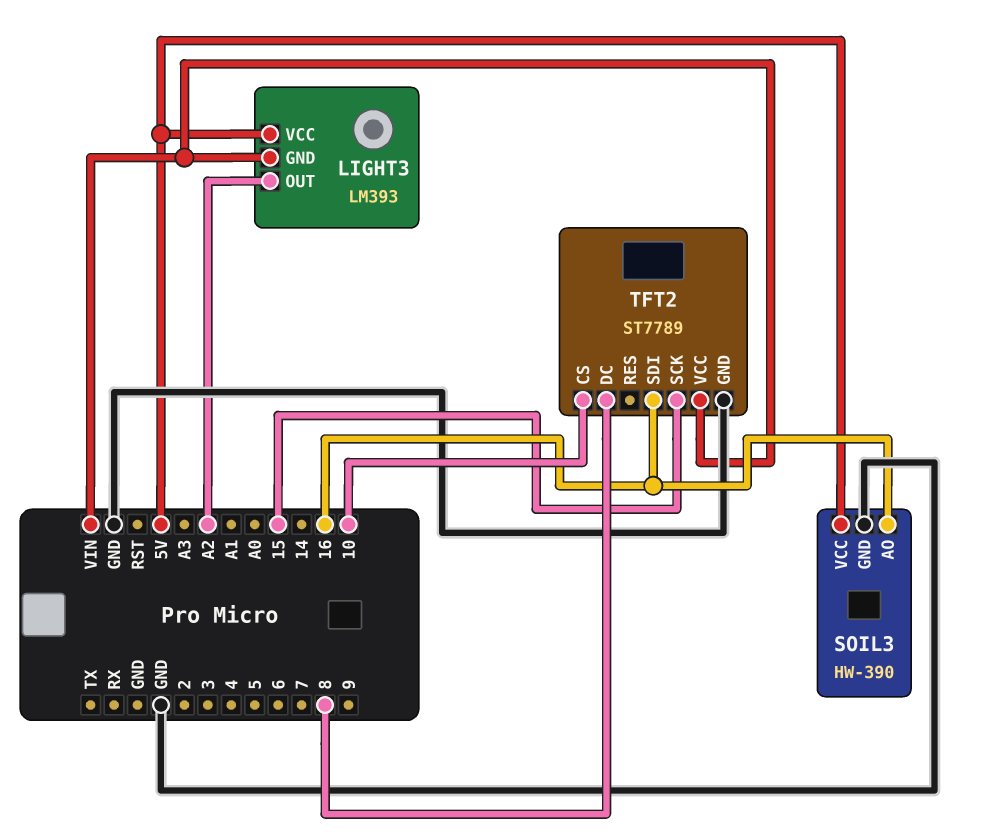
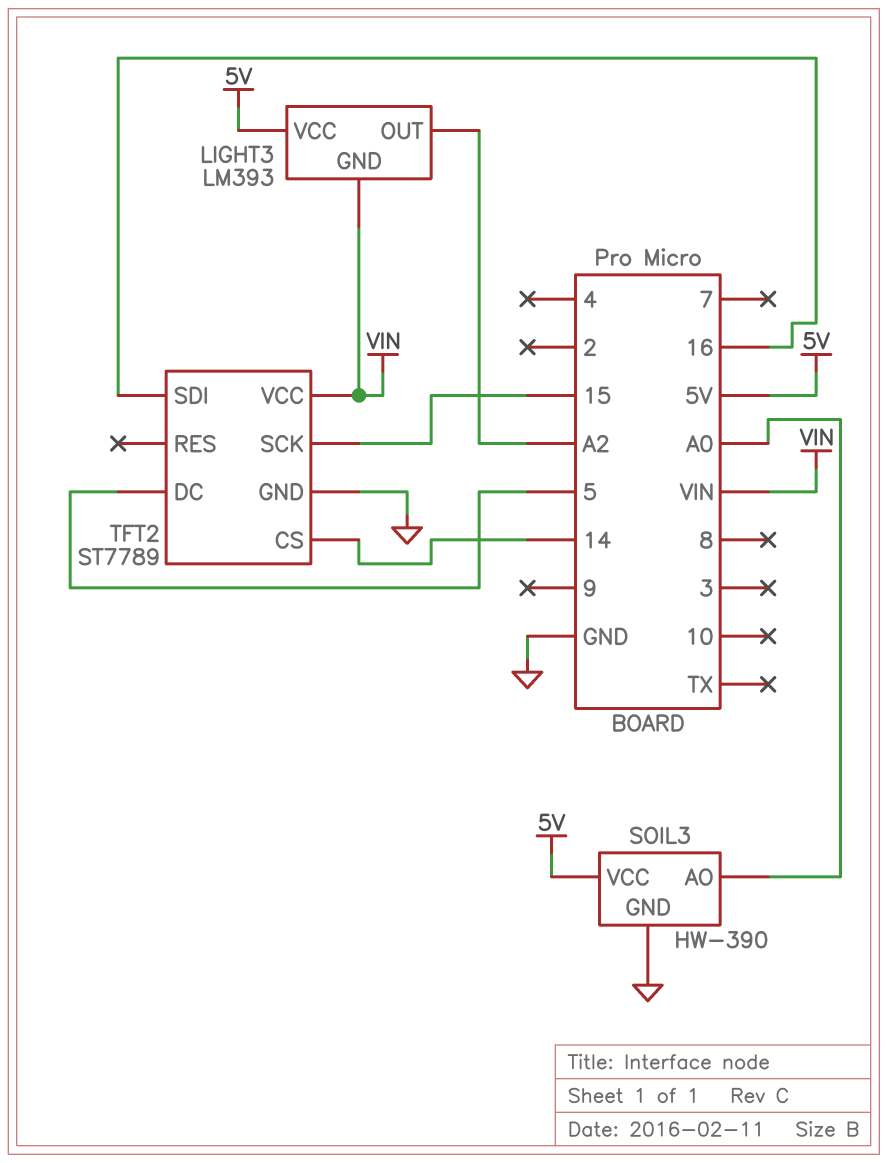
SOIL3 pin AO: 16 -> A0
TFT2 pin CS: 10 -> 14
TFT2 pin DC: 8 -> 5

